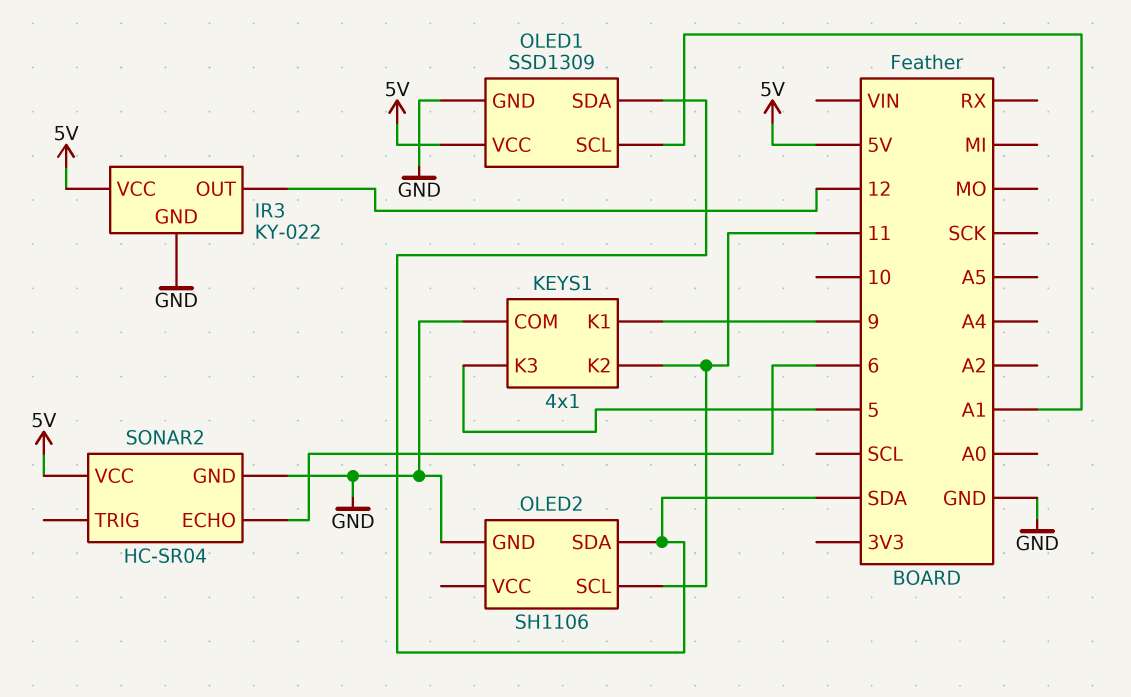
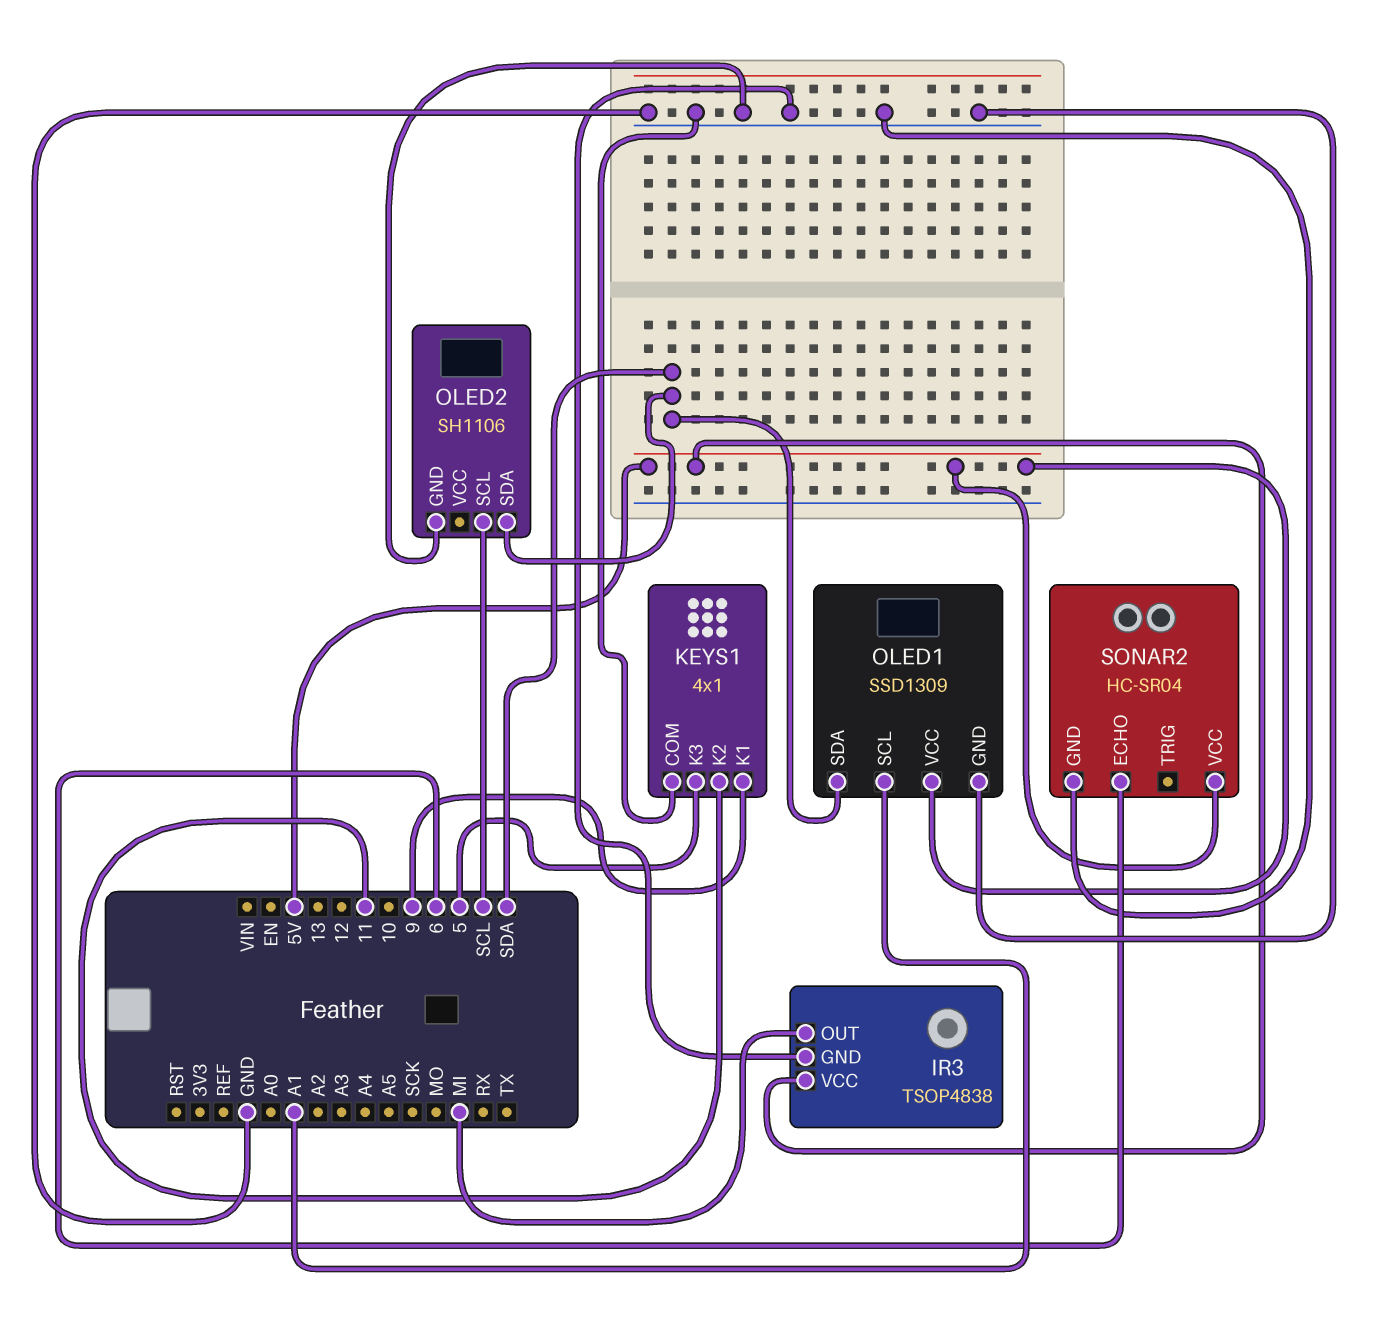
IR3: KY-022 -> TSOP4838
IR3 pin OUT: 12 -> MI
OLED2 pin SCL: 11 -> SCL

